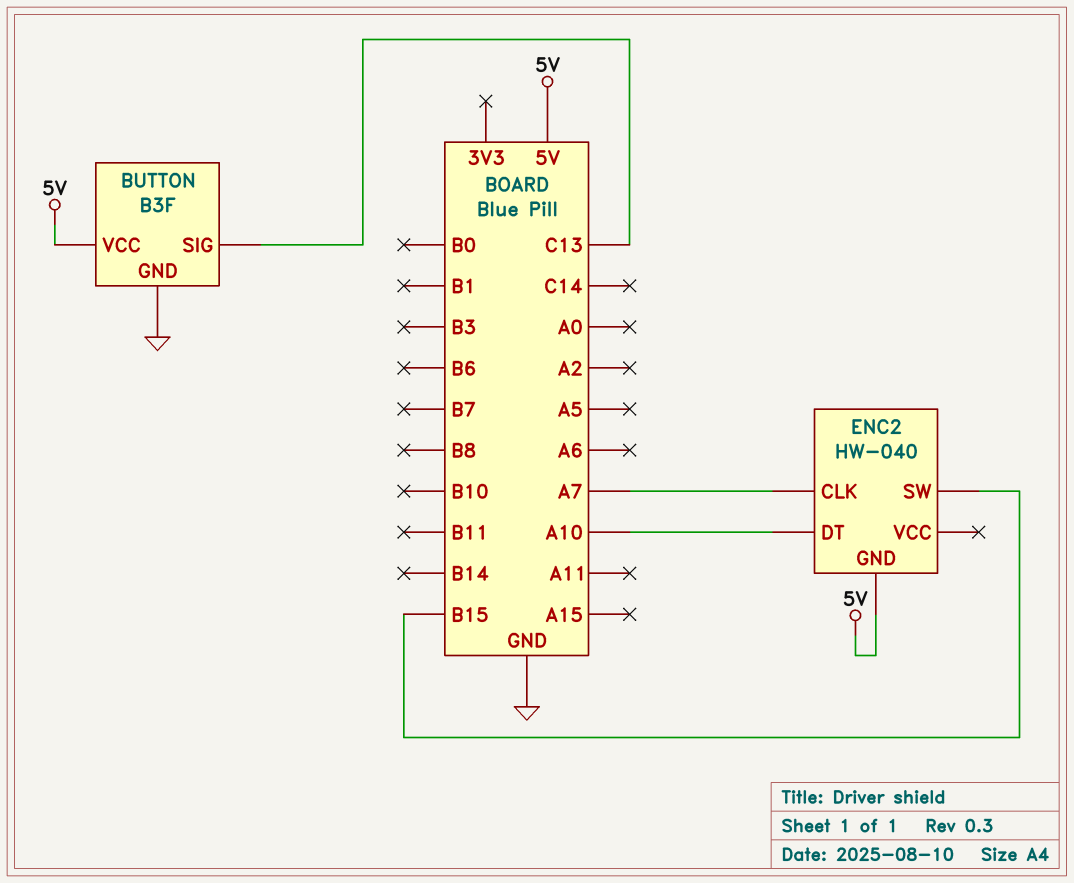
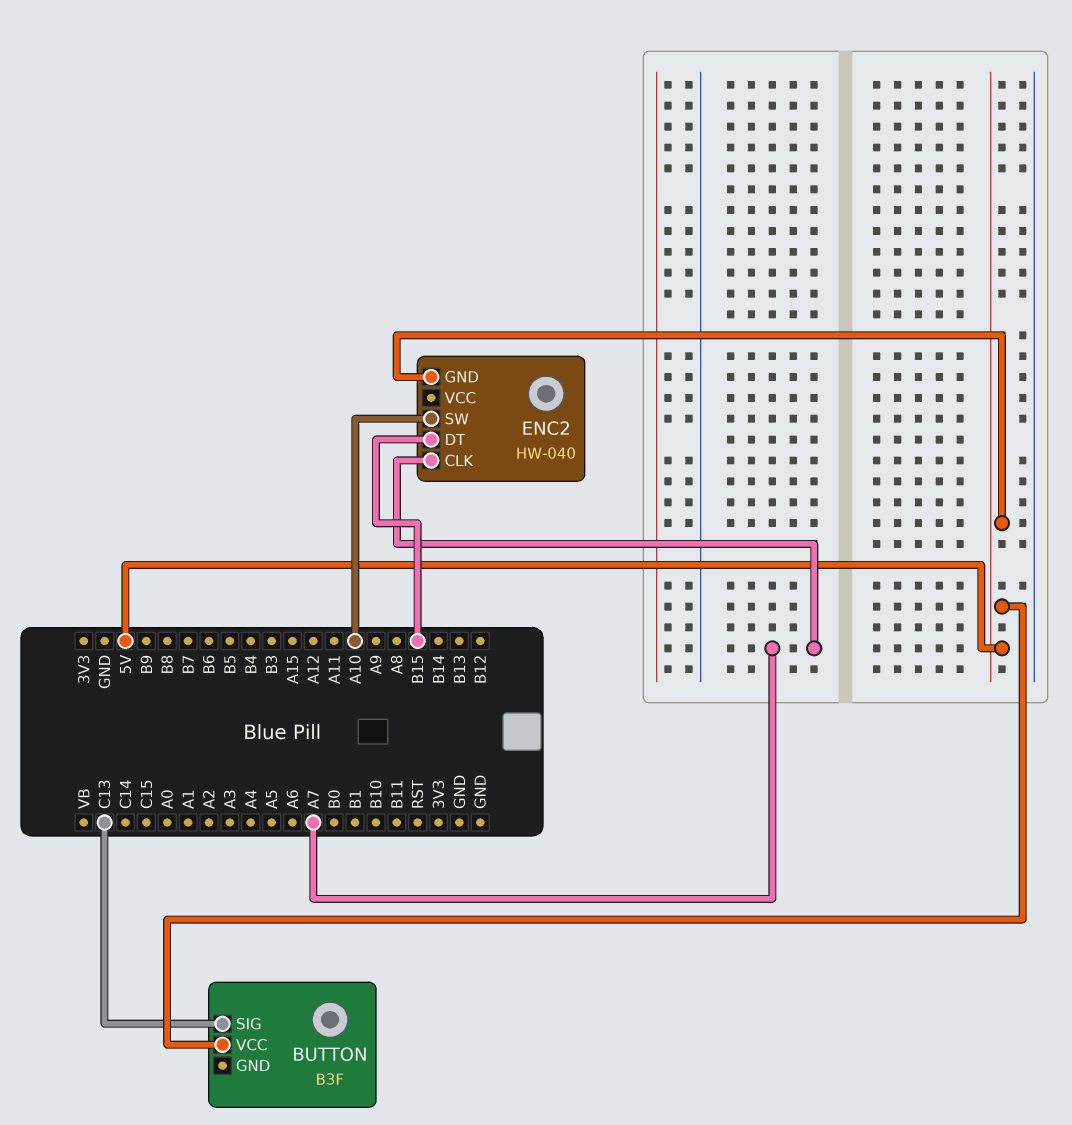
BUTTON pin GND: GND -> none
ENC2 pin DT: A10 -> B15
ENC2 pin SW: B15 -> A10

